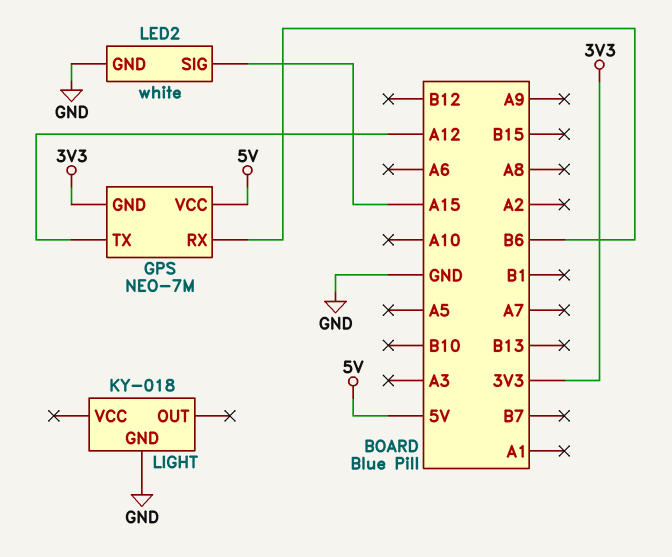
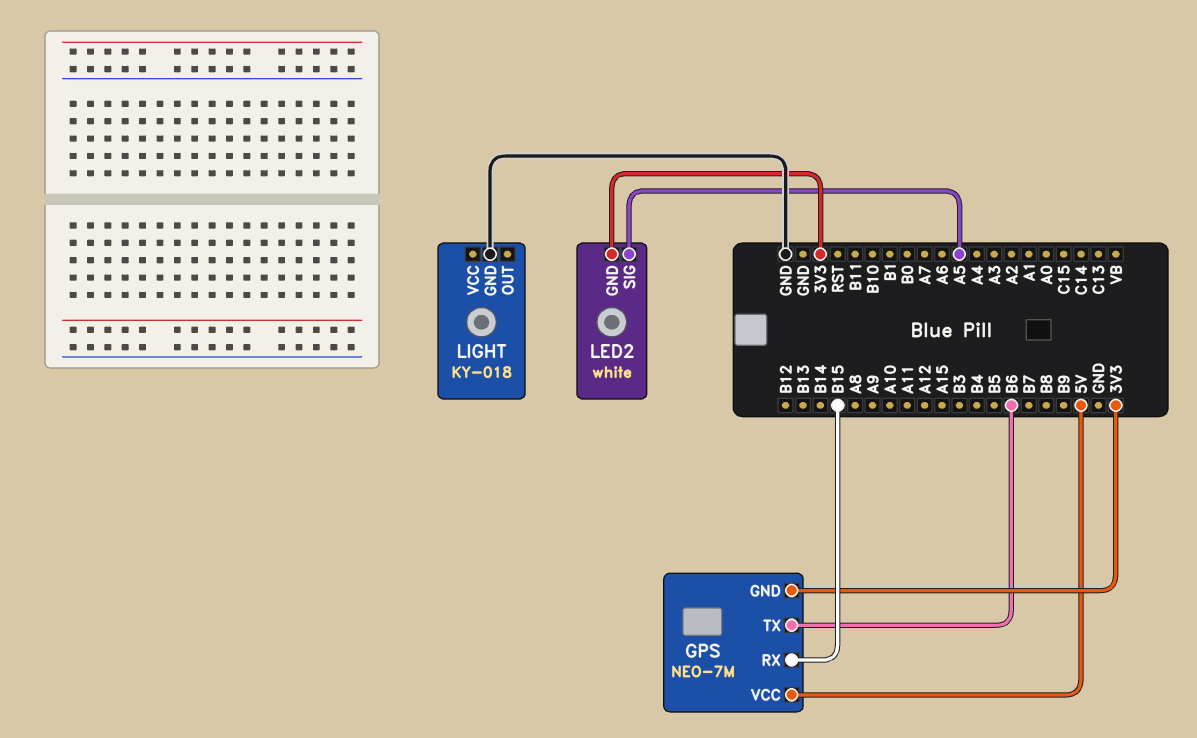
GPS pin RX: B6 -> B15
GPS pin TX: A12 -> B6
LED2 pin GND: GND -> 3V3
LED2 pin SIG: A15 -> A5

